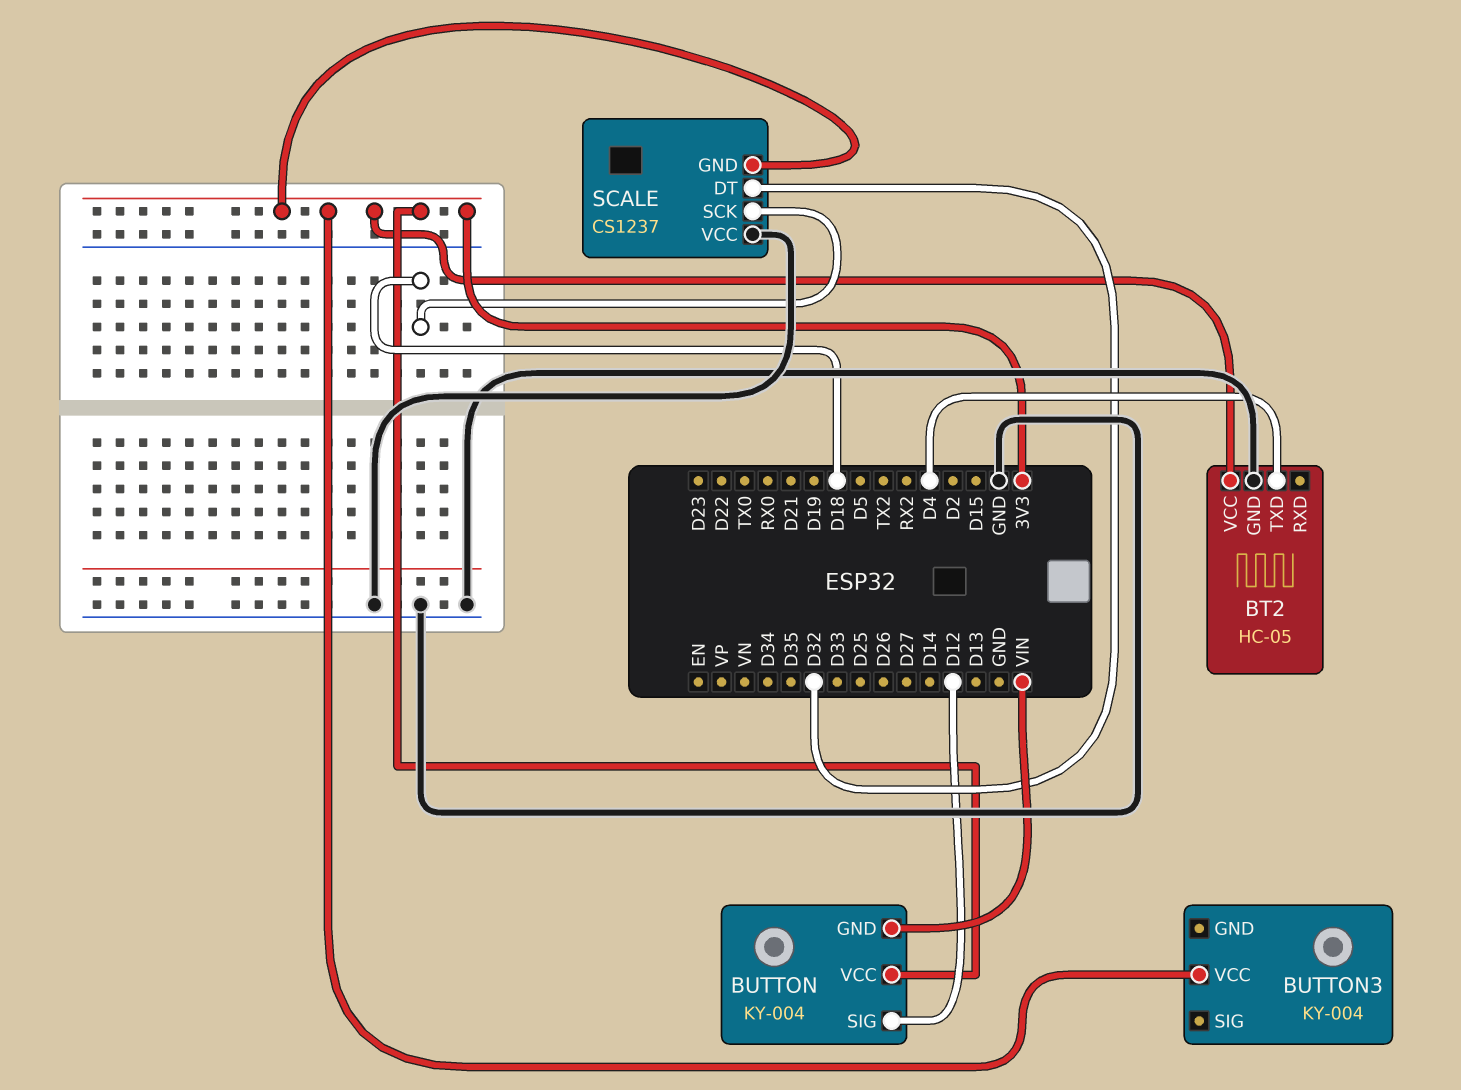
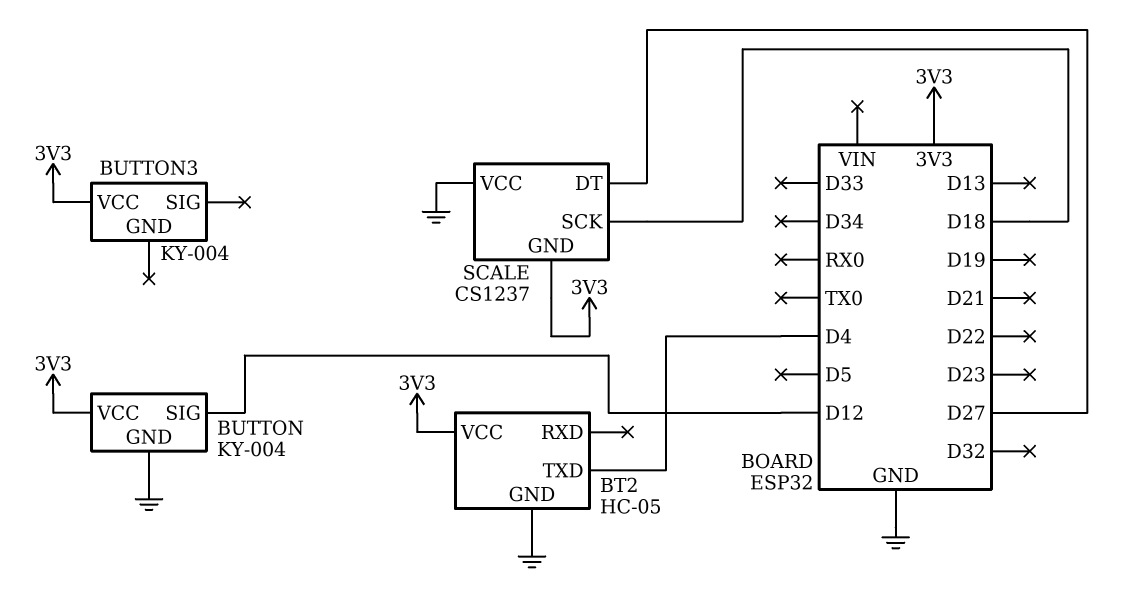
BUTTON pin GND: VIN -> GND
SCALE pin DT: D32 -> D27

